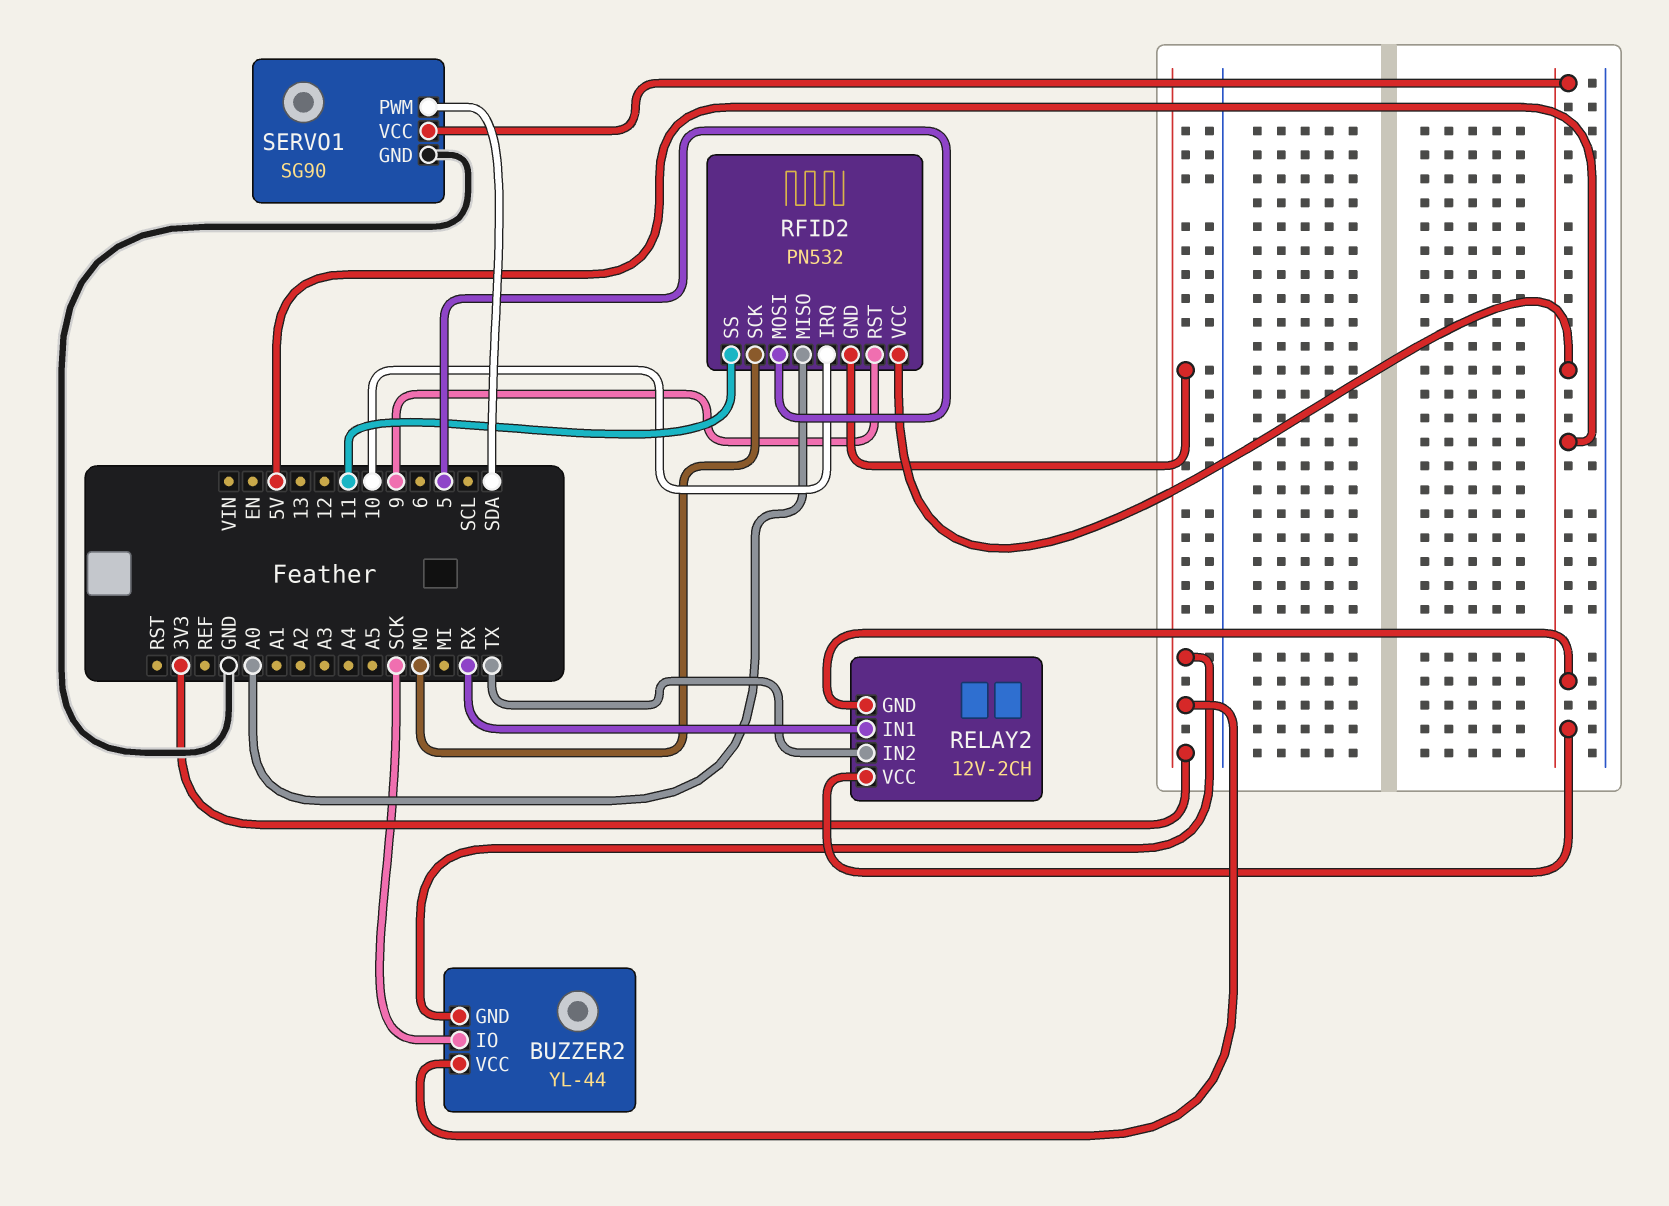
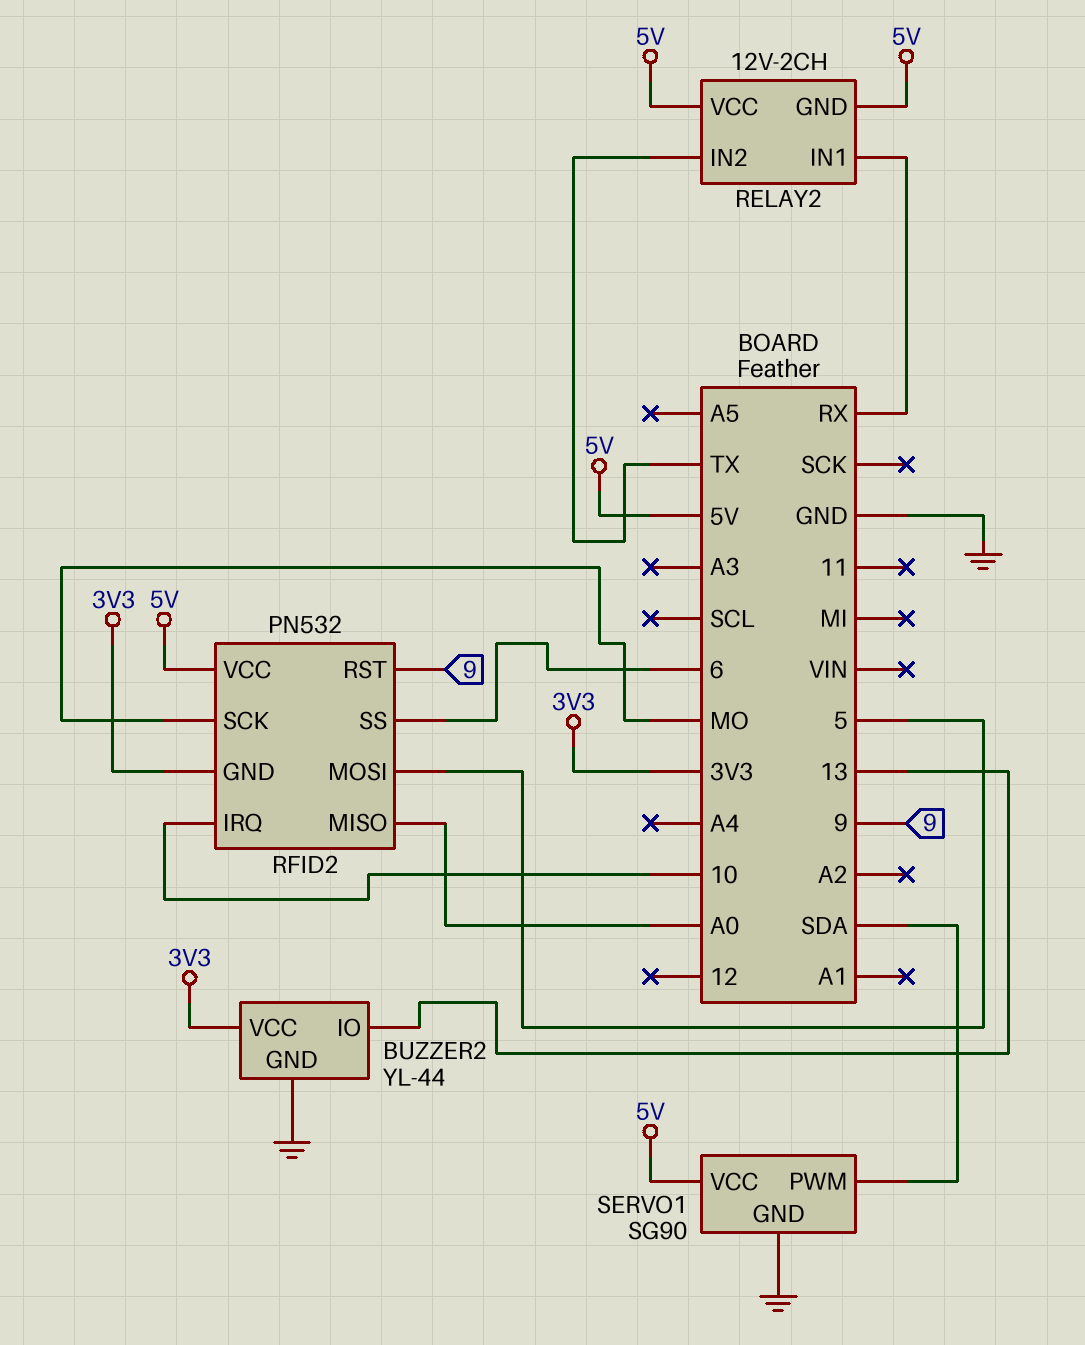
BUZZER2 pin GND: 3V3 -> GND
BUZZER2 pin IO: SCK -> 13
RFID2 pin SS: 11 -> 6

